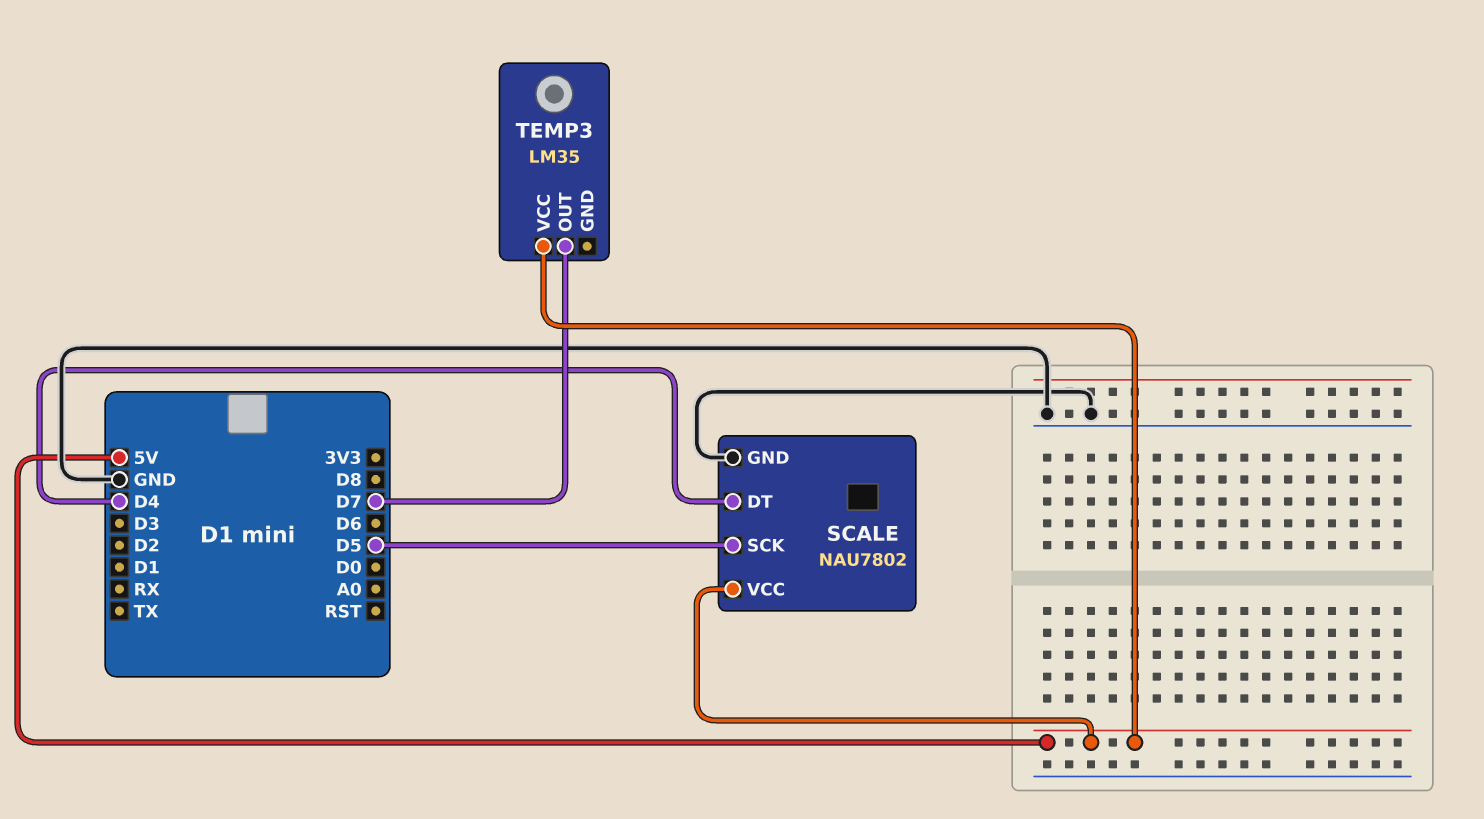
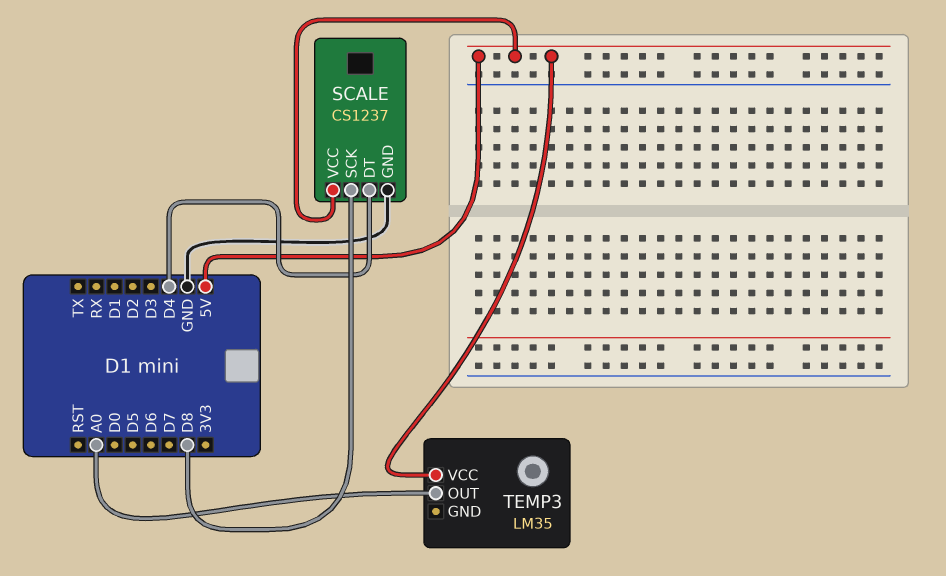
SCALE: NAU7802 -> CS1237
SCALE pin SCK: D5 -> D8
TEMP3 pin OUT: D7 -> A0

